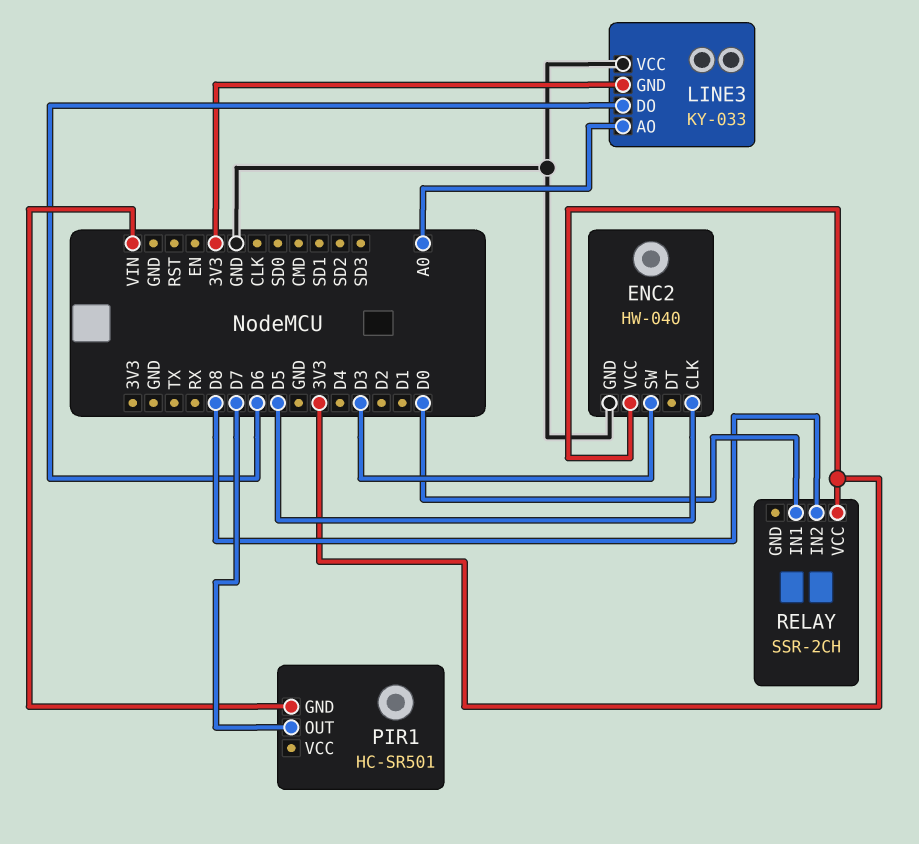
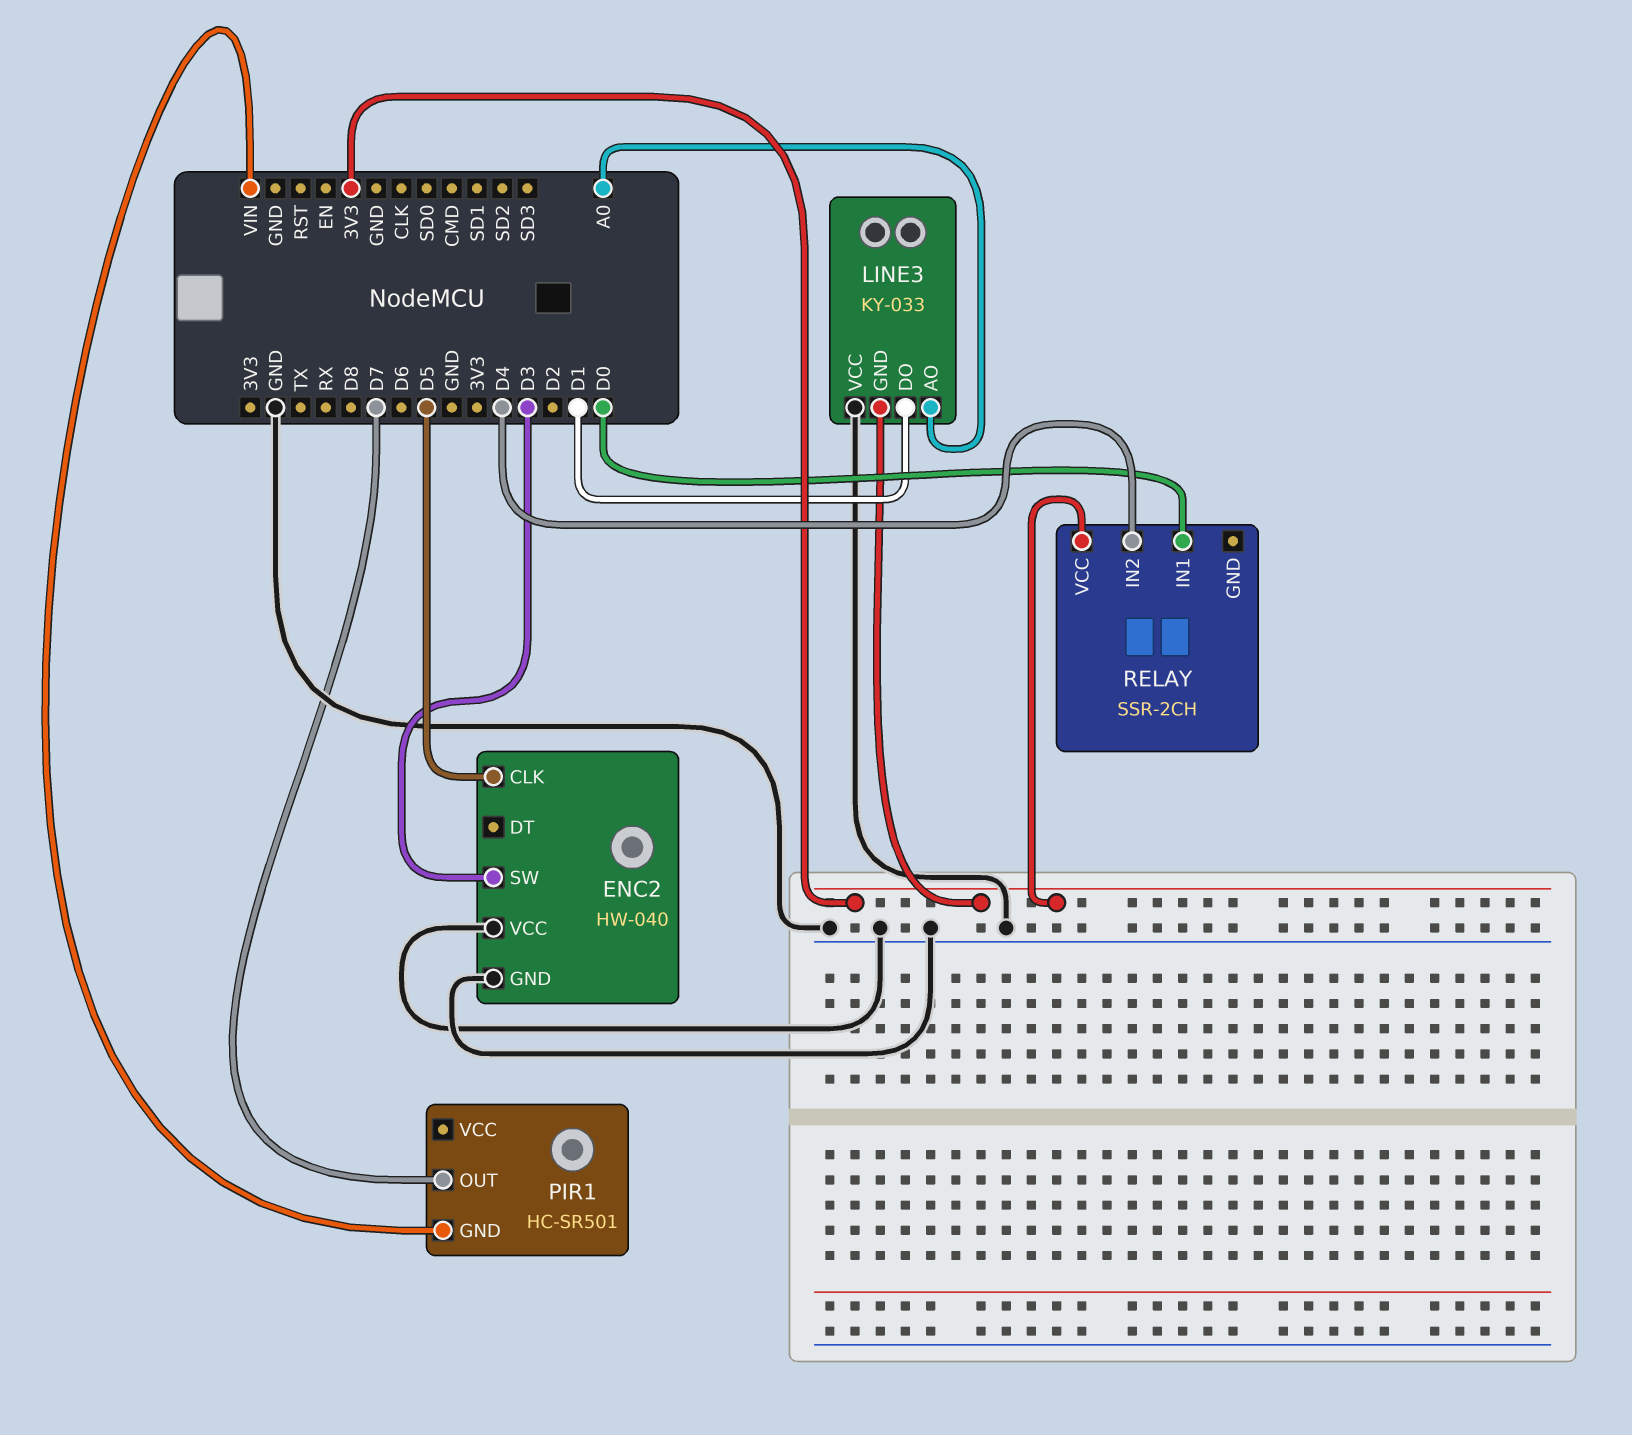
ENC2 pin VCC: 3V3 -> GND
LINE3 pin DO: D6 -> D1
RELAY pin IN2: D8 -> D4

